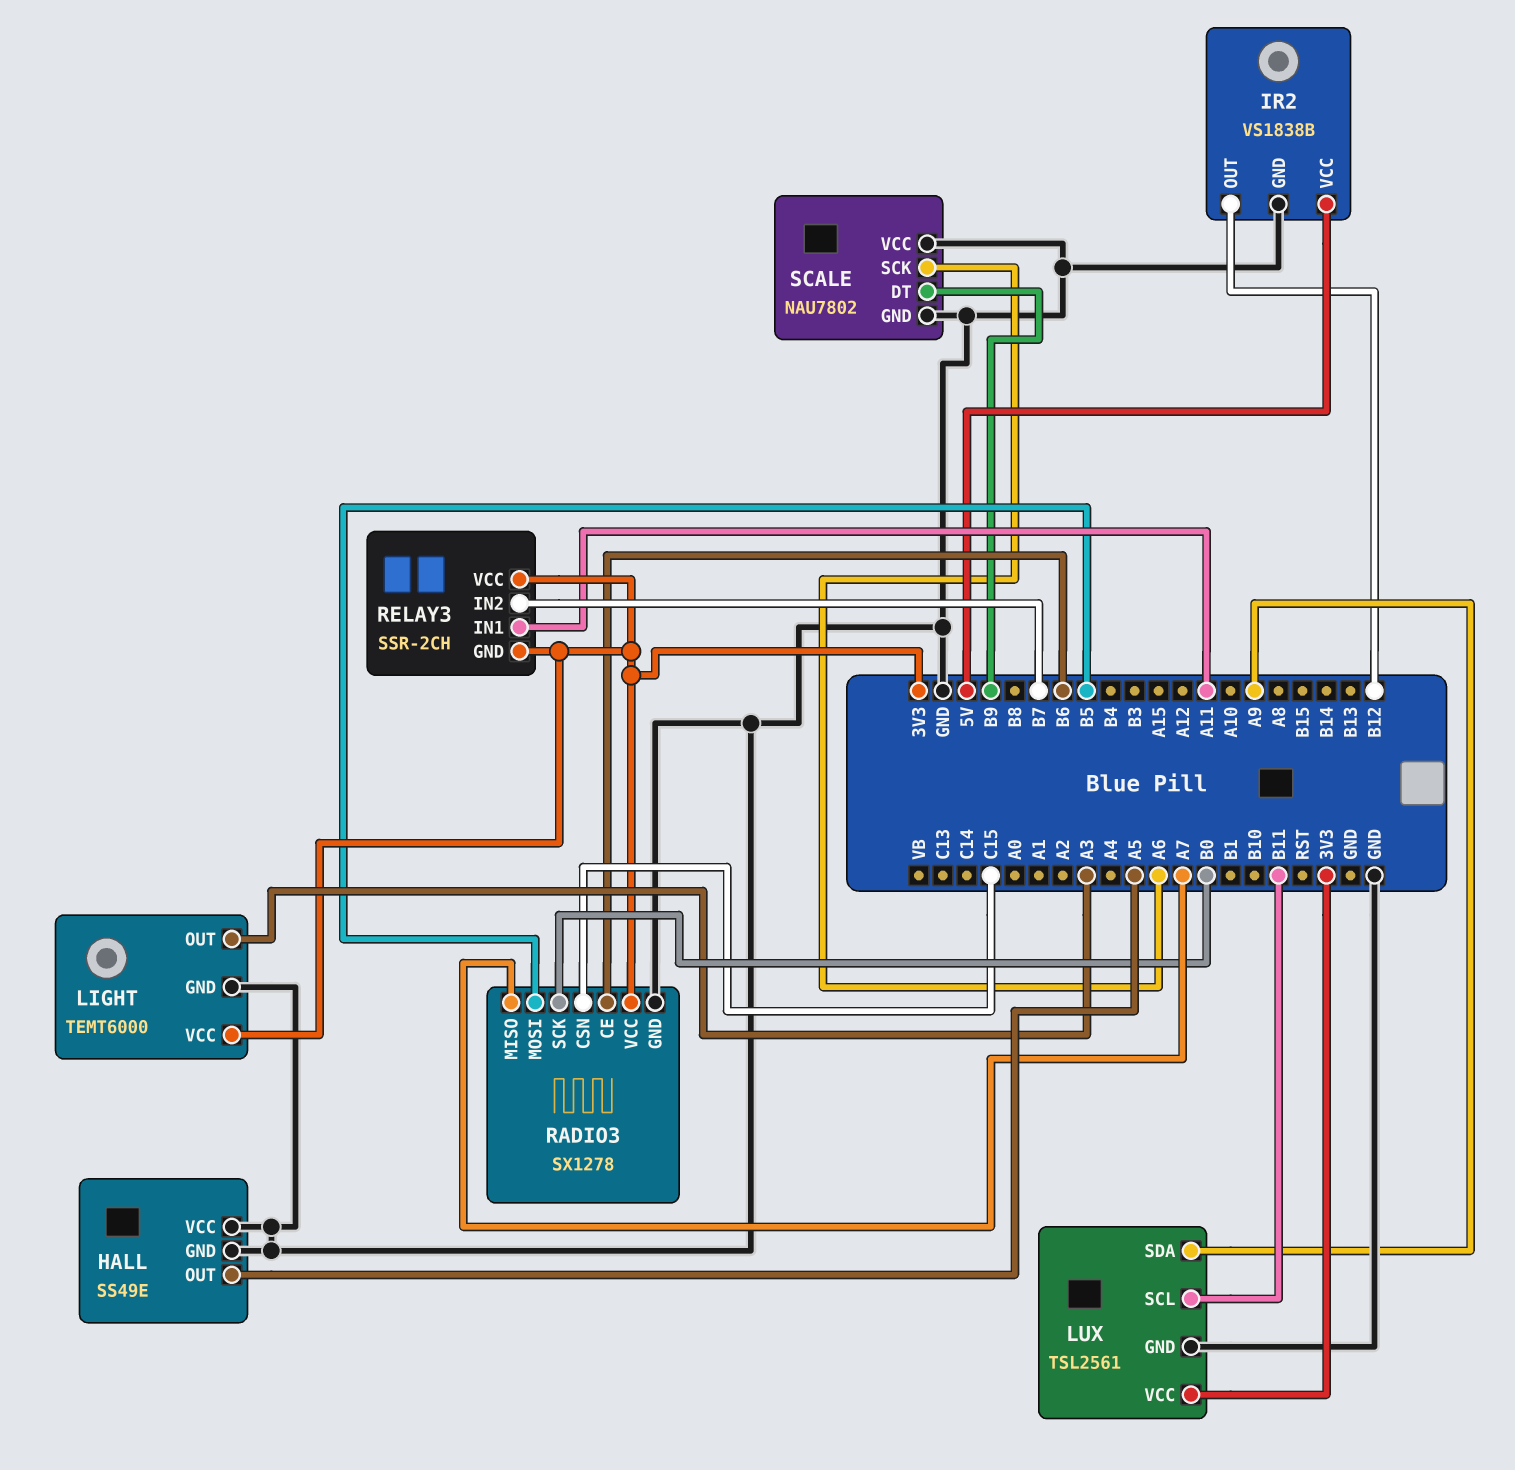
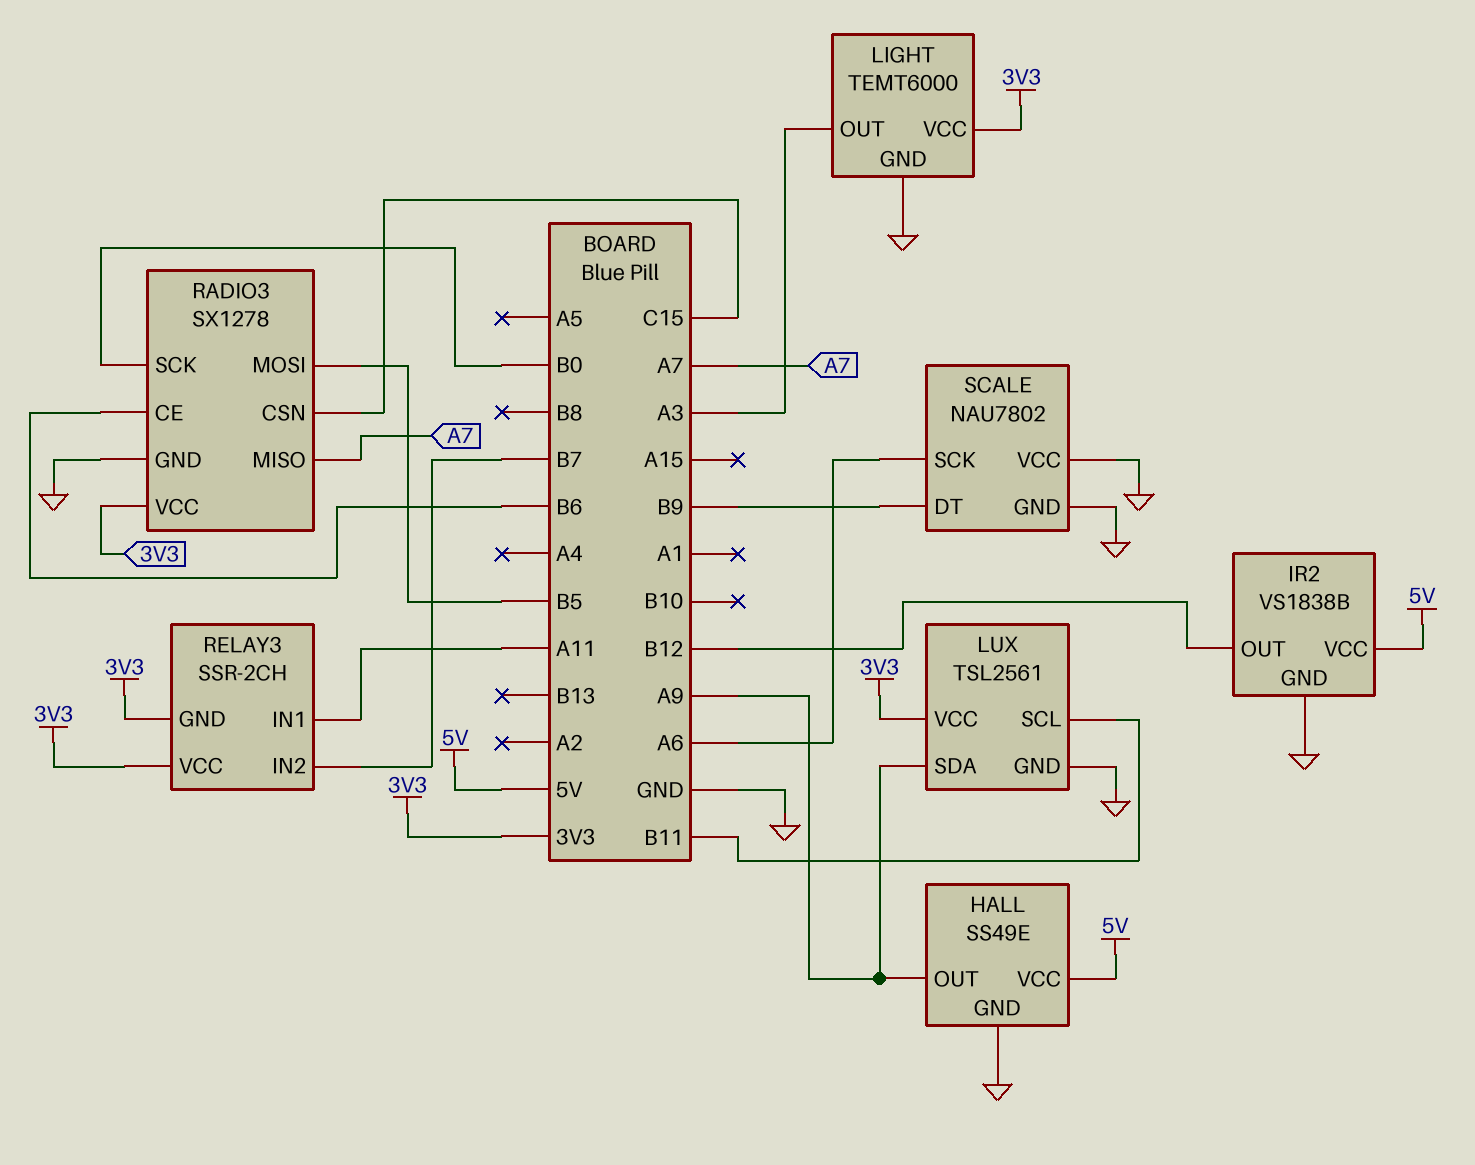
HALL pin OUT: A5 -> A9
HALL pin VCC: GND -> 5V

